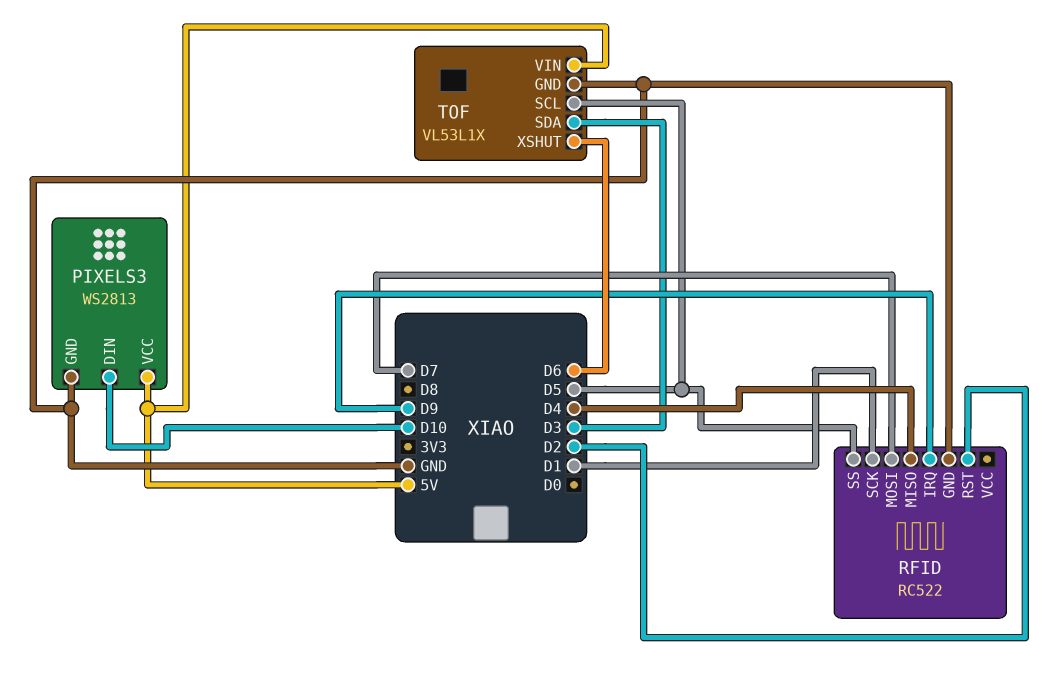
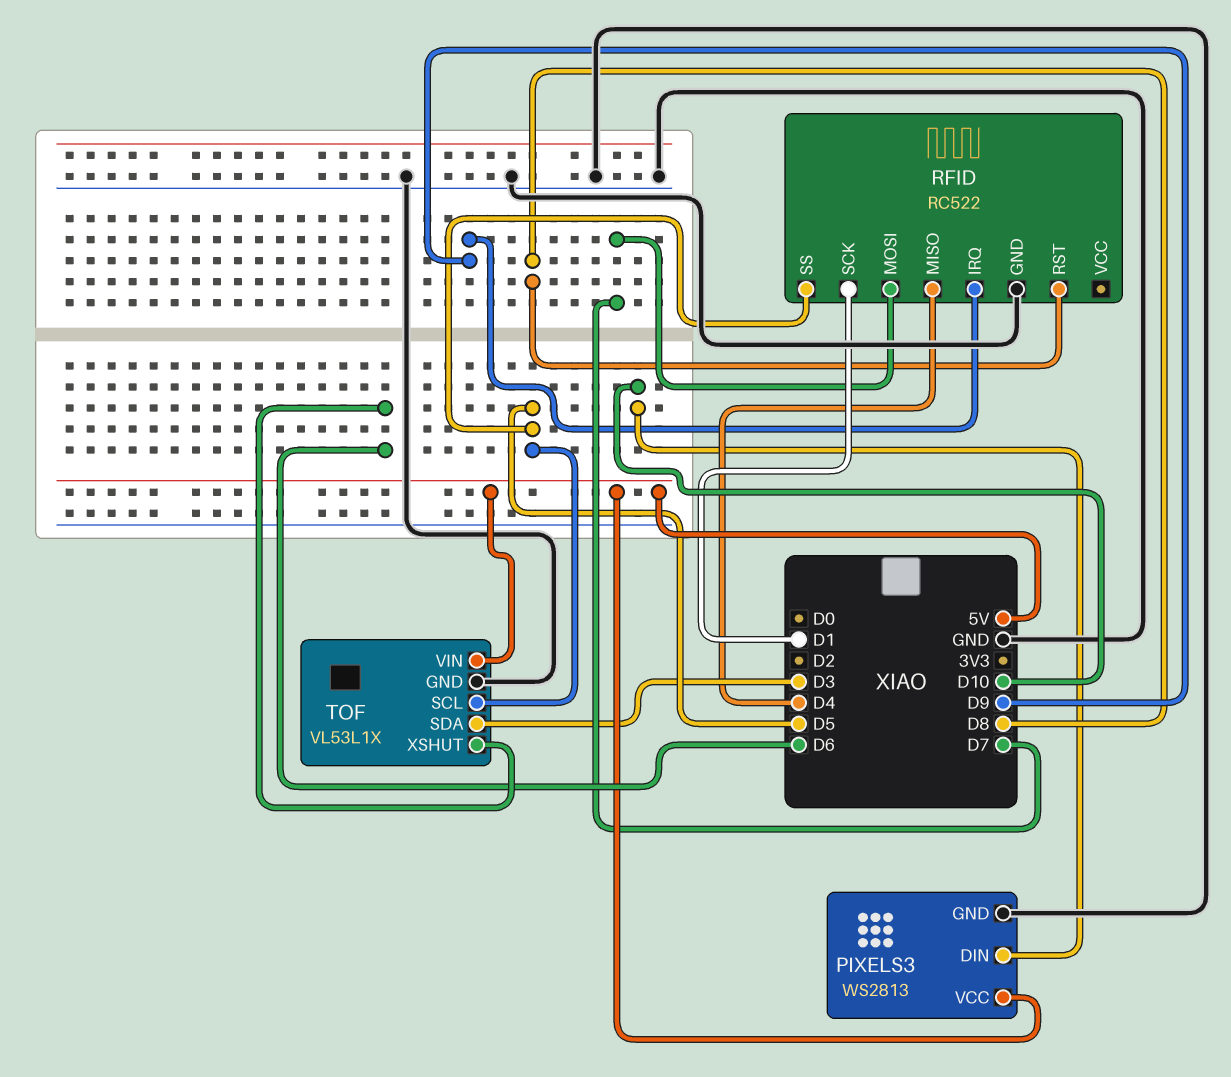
RFID pin RST: D2 -> D8

